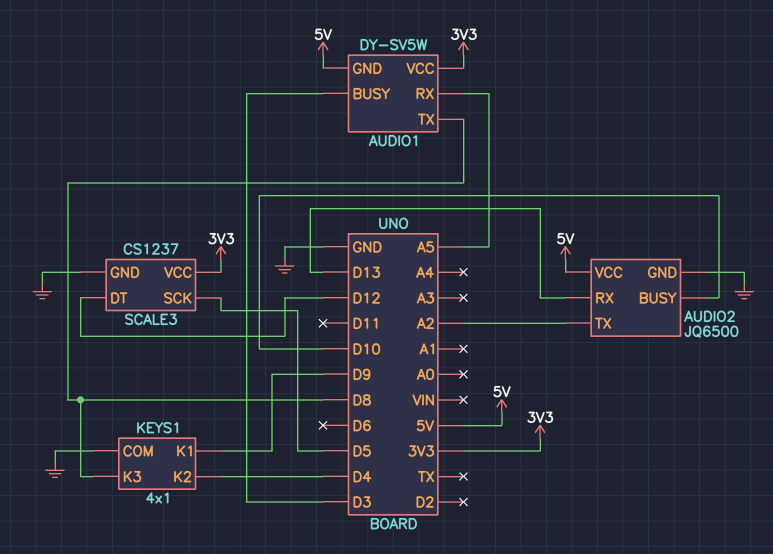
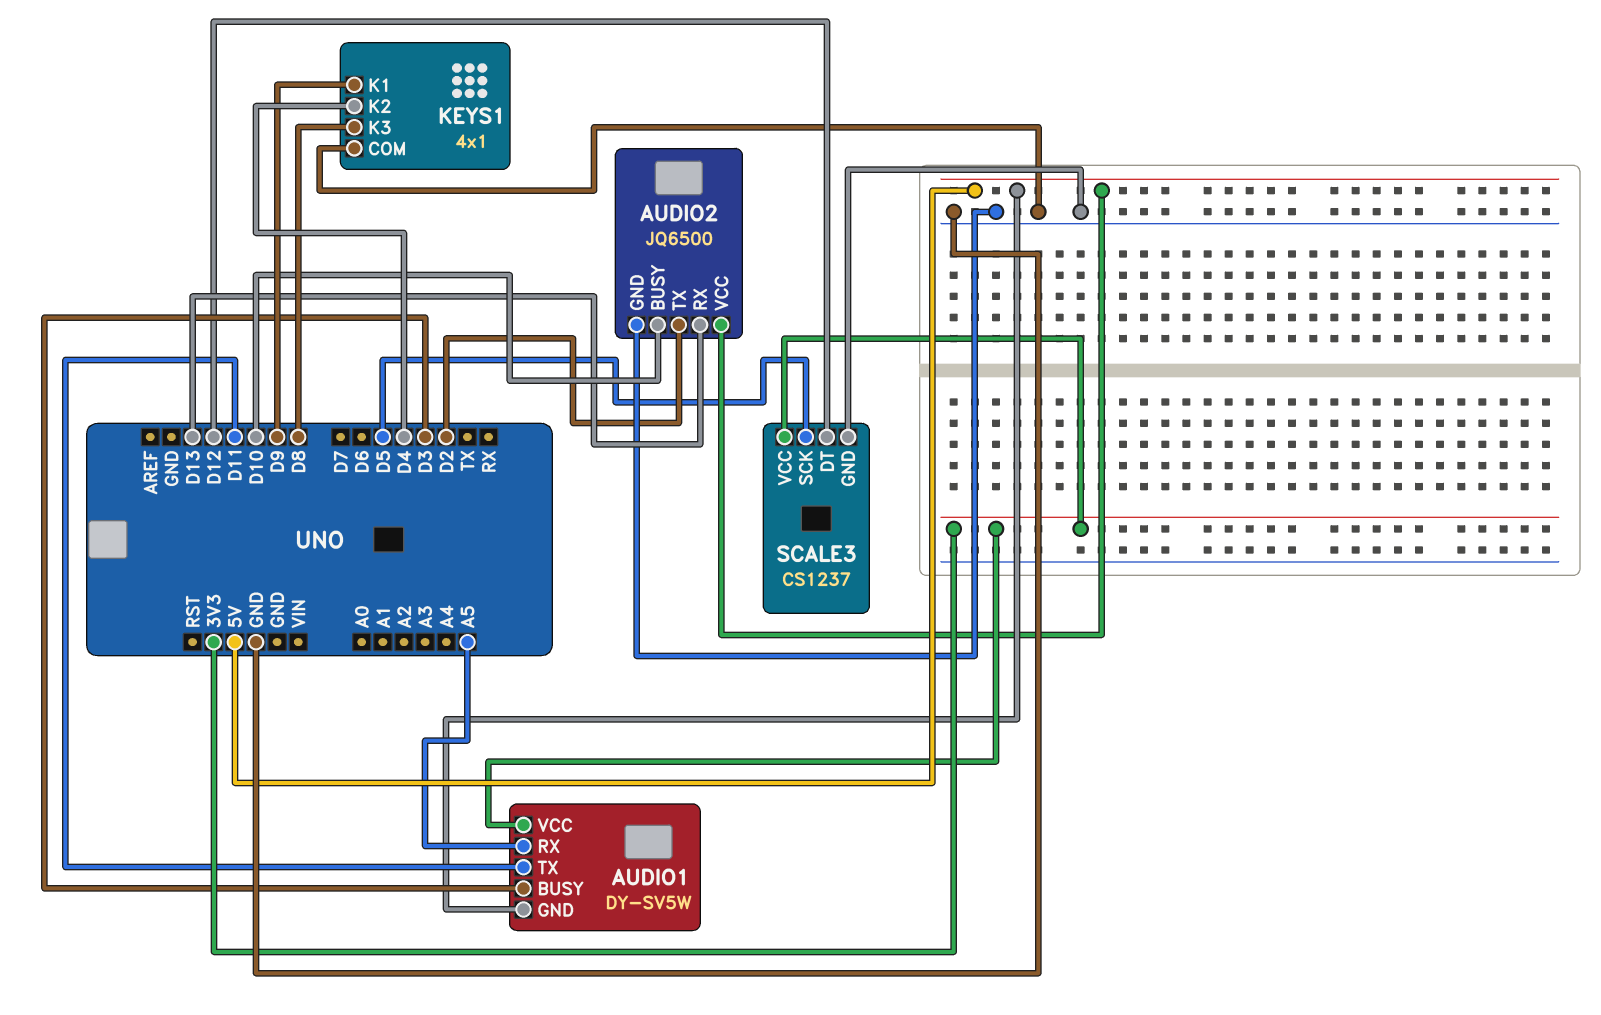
AUDIO1 pin TX: D8 -> D11
AUDIO2 pin TX: A2 -> D2

